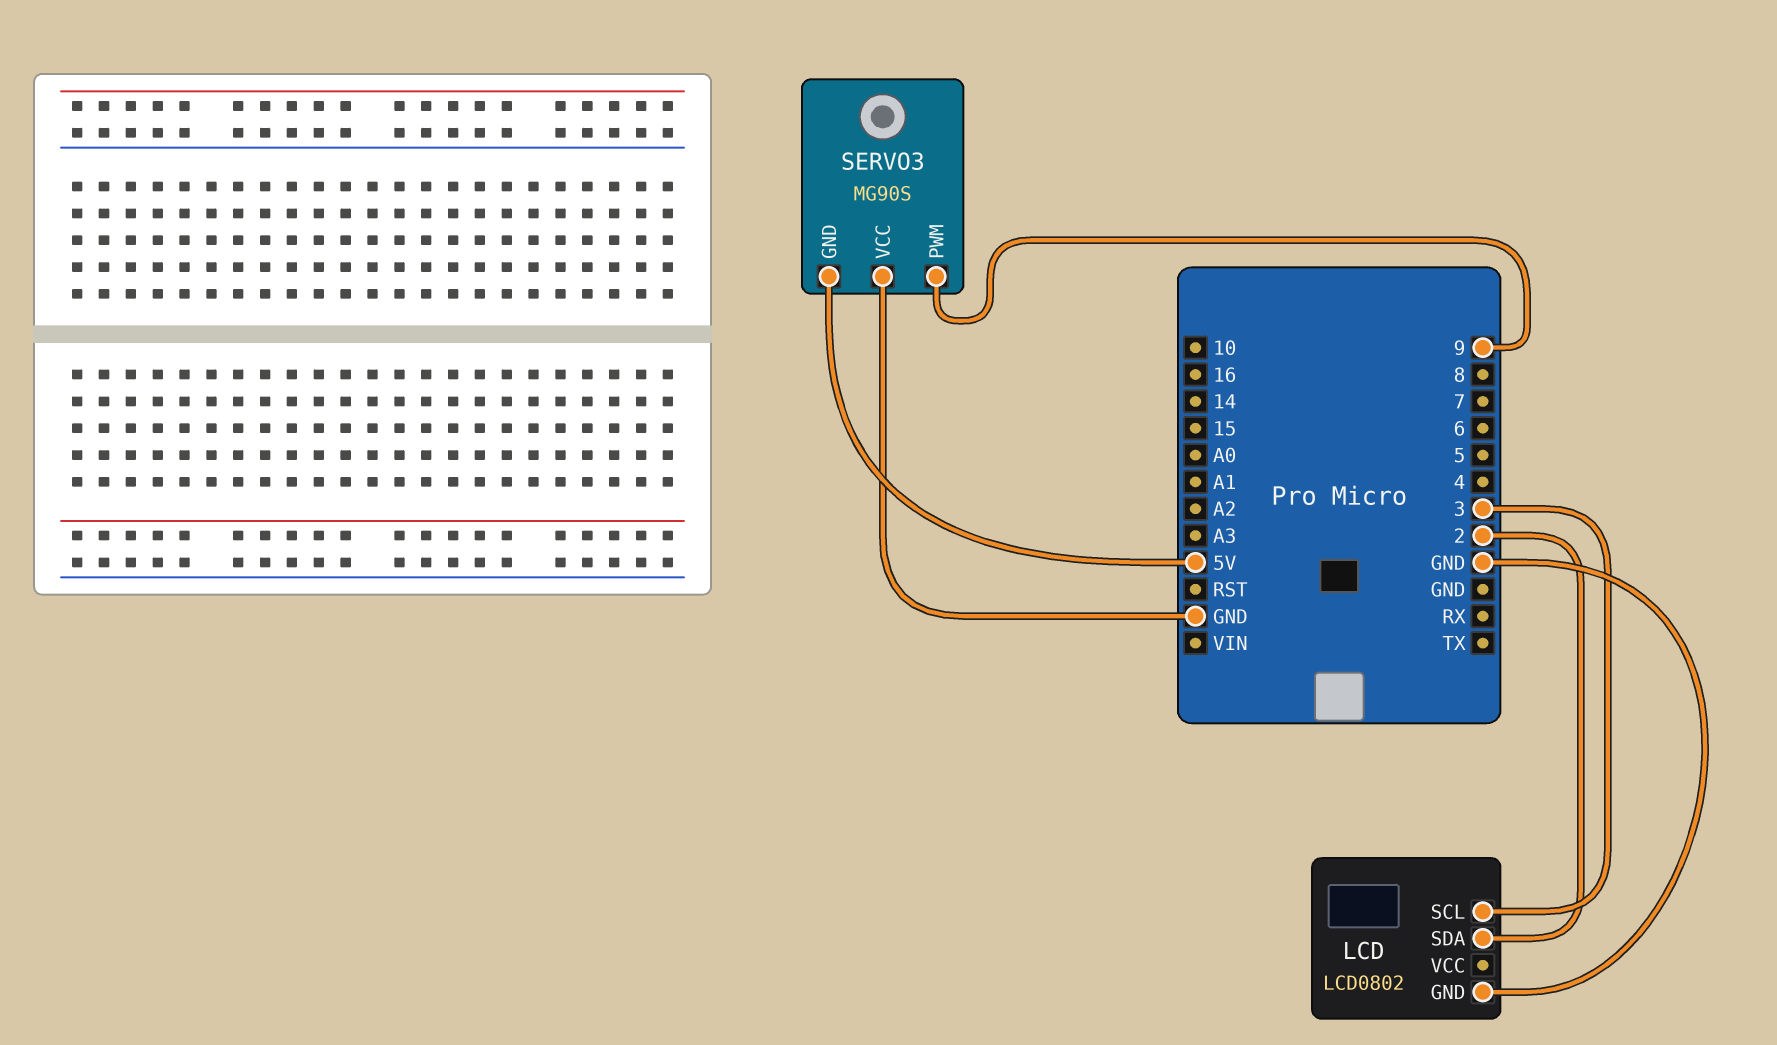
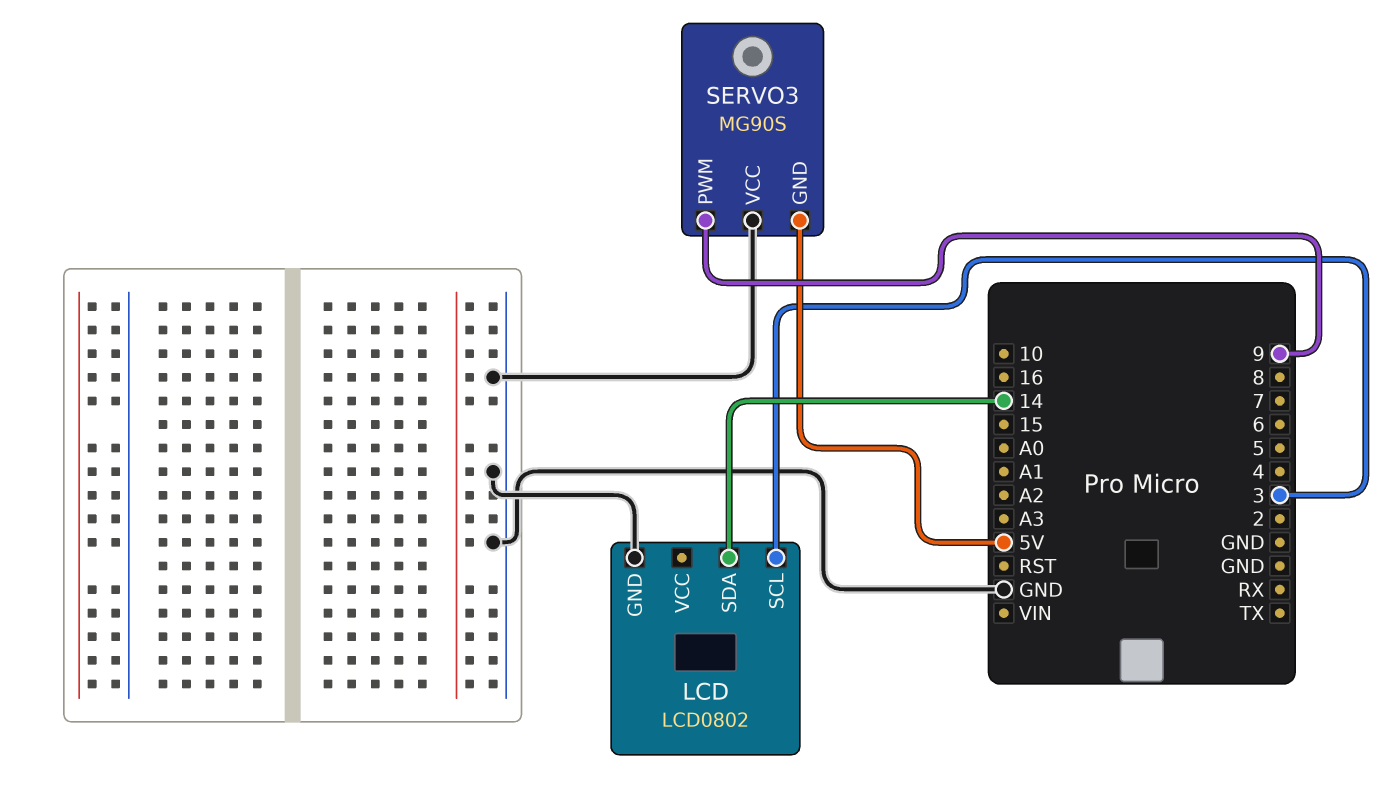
LCD pin SDA: 2 -> 14

